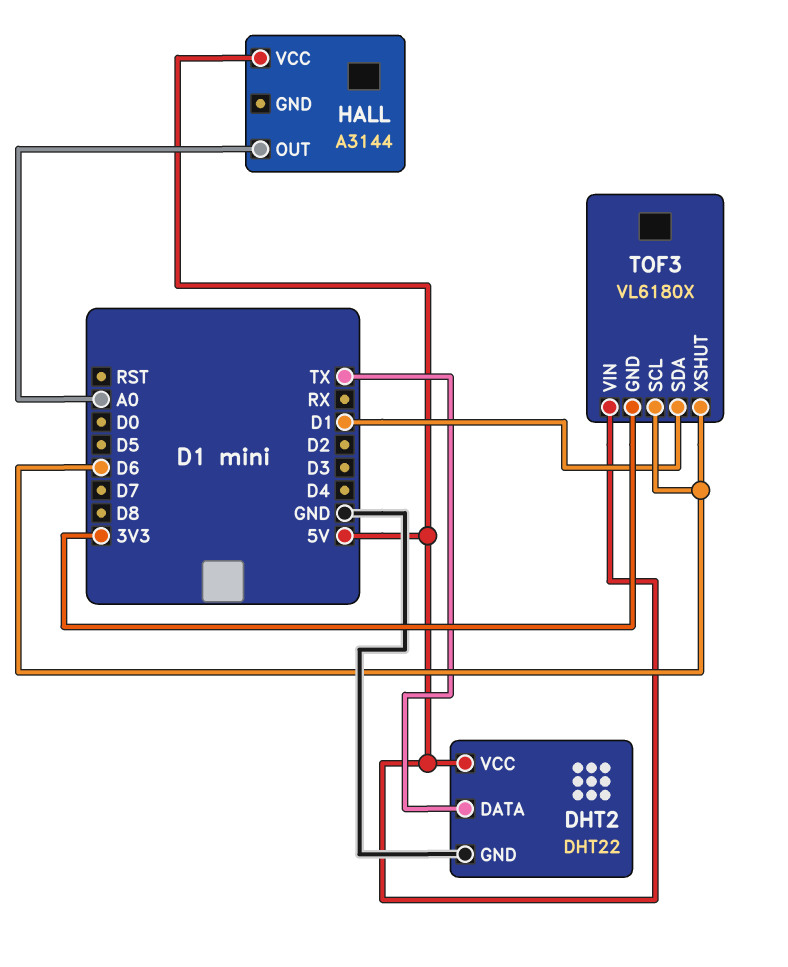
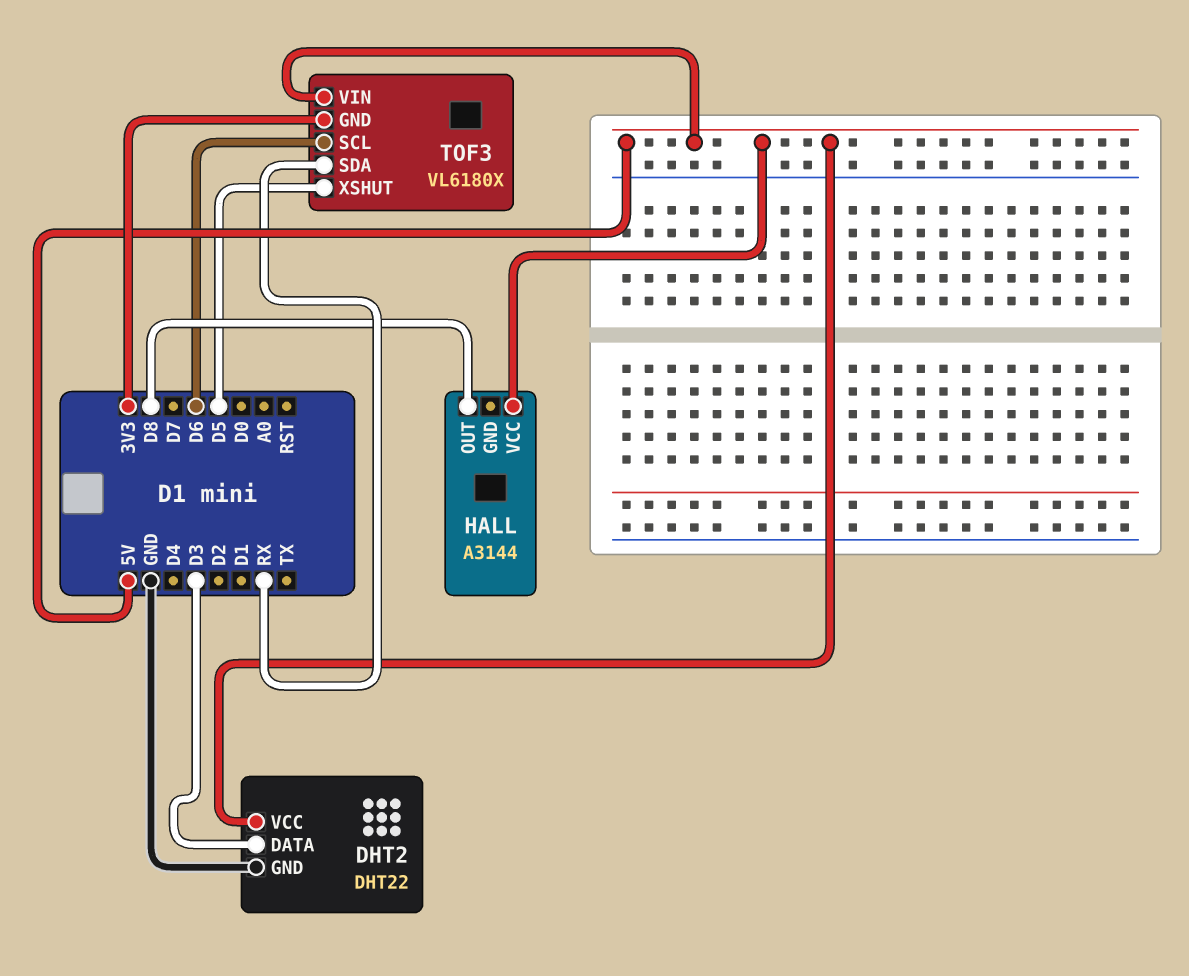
DHT2 pin DATA: TX -> D3
HALL pin OUT: A0 -> D8
TOF3 pin SDA: D1 -> RX
TOF3 pin XSHUT: D6 -> D5

